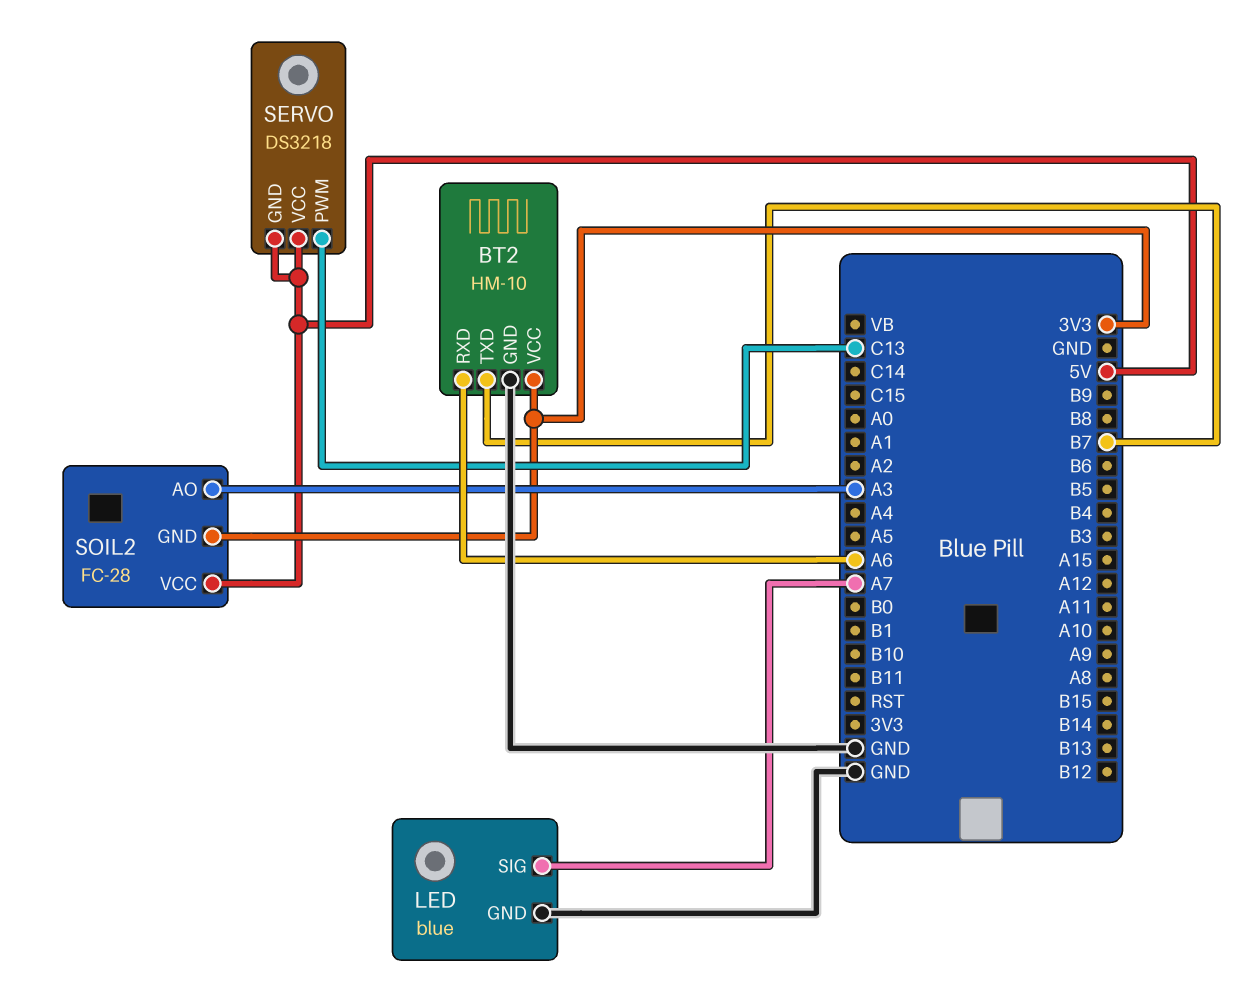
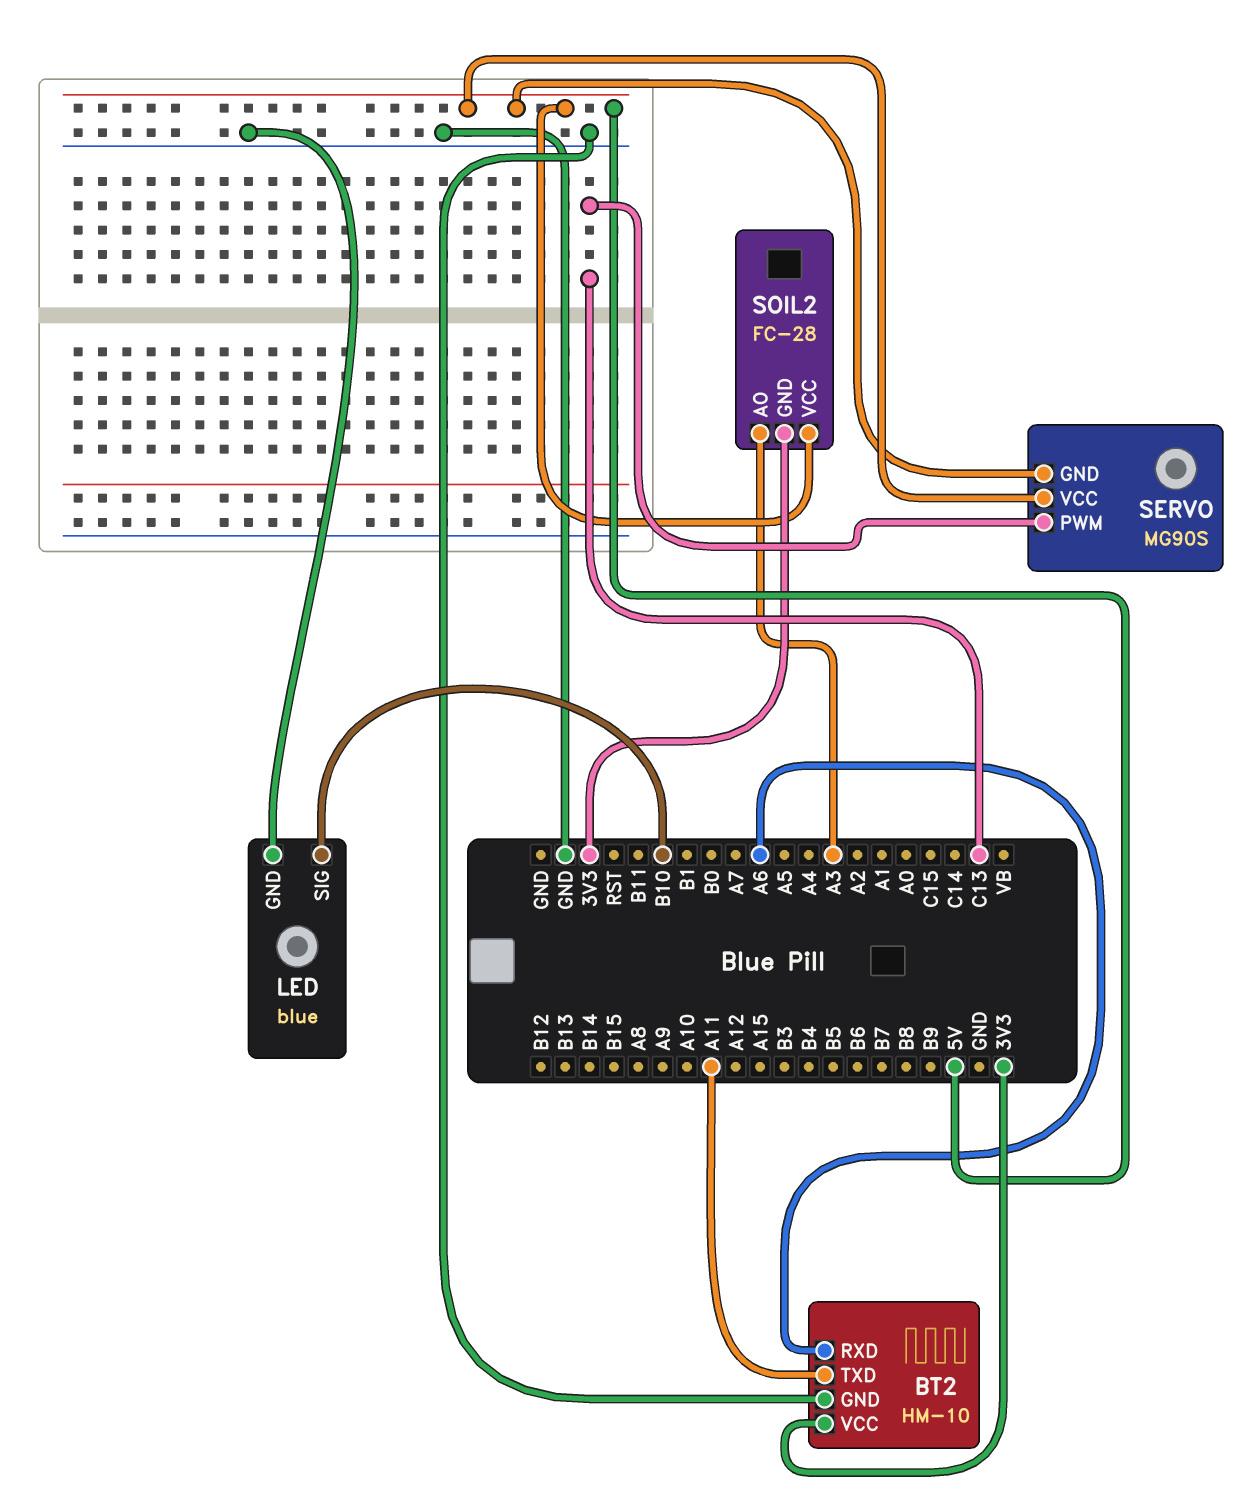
BT2 pin TXD: B7 -> A11
LED pin SIG: A7 -> B10
SERVO: DS3218 -> MG90S

